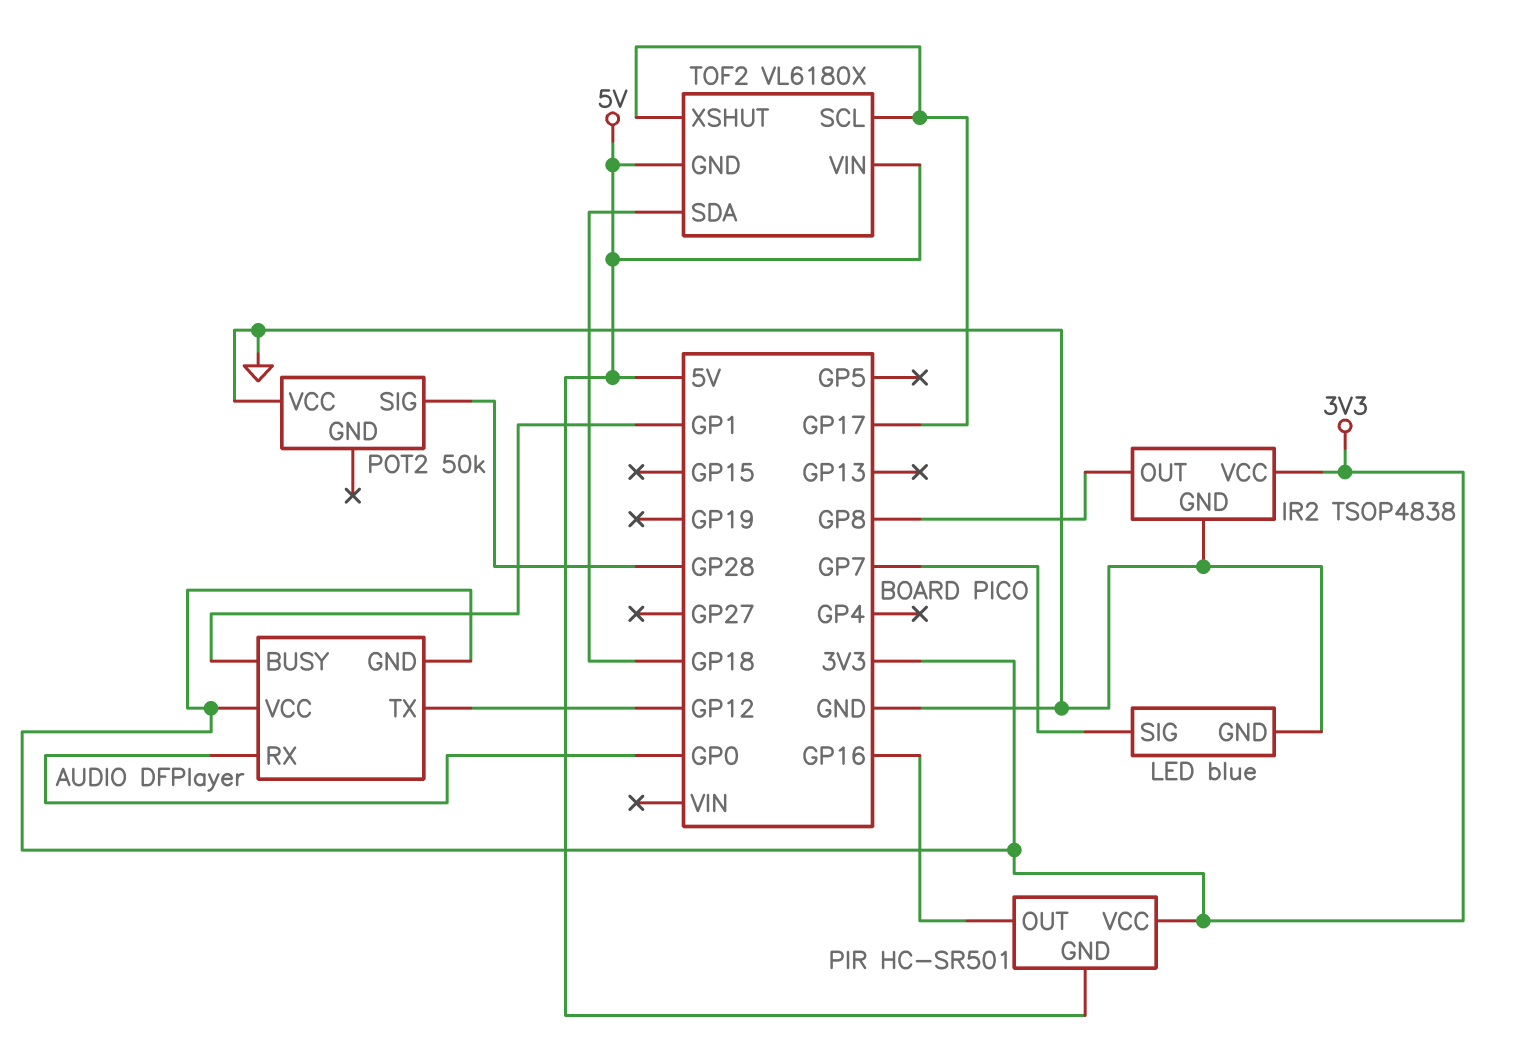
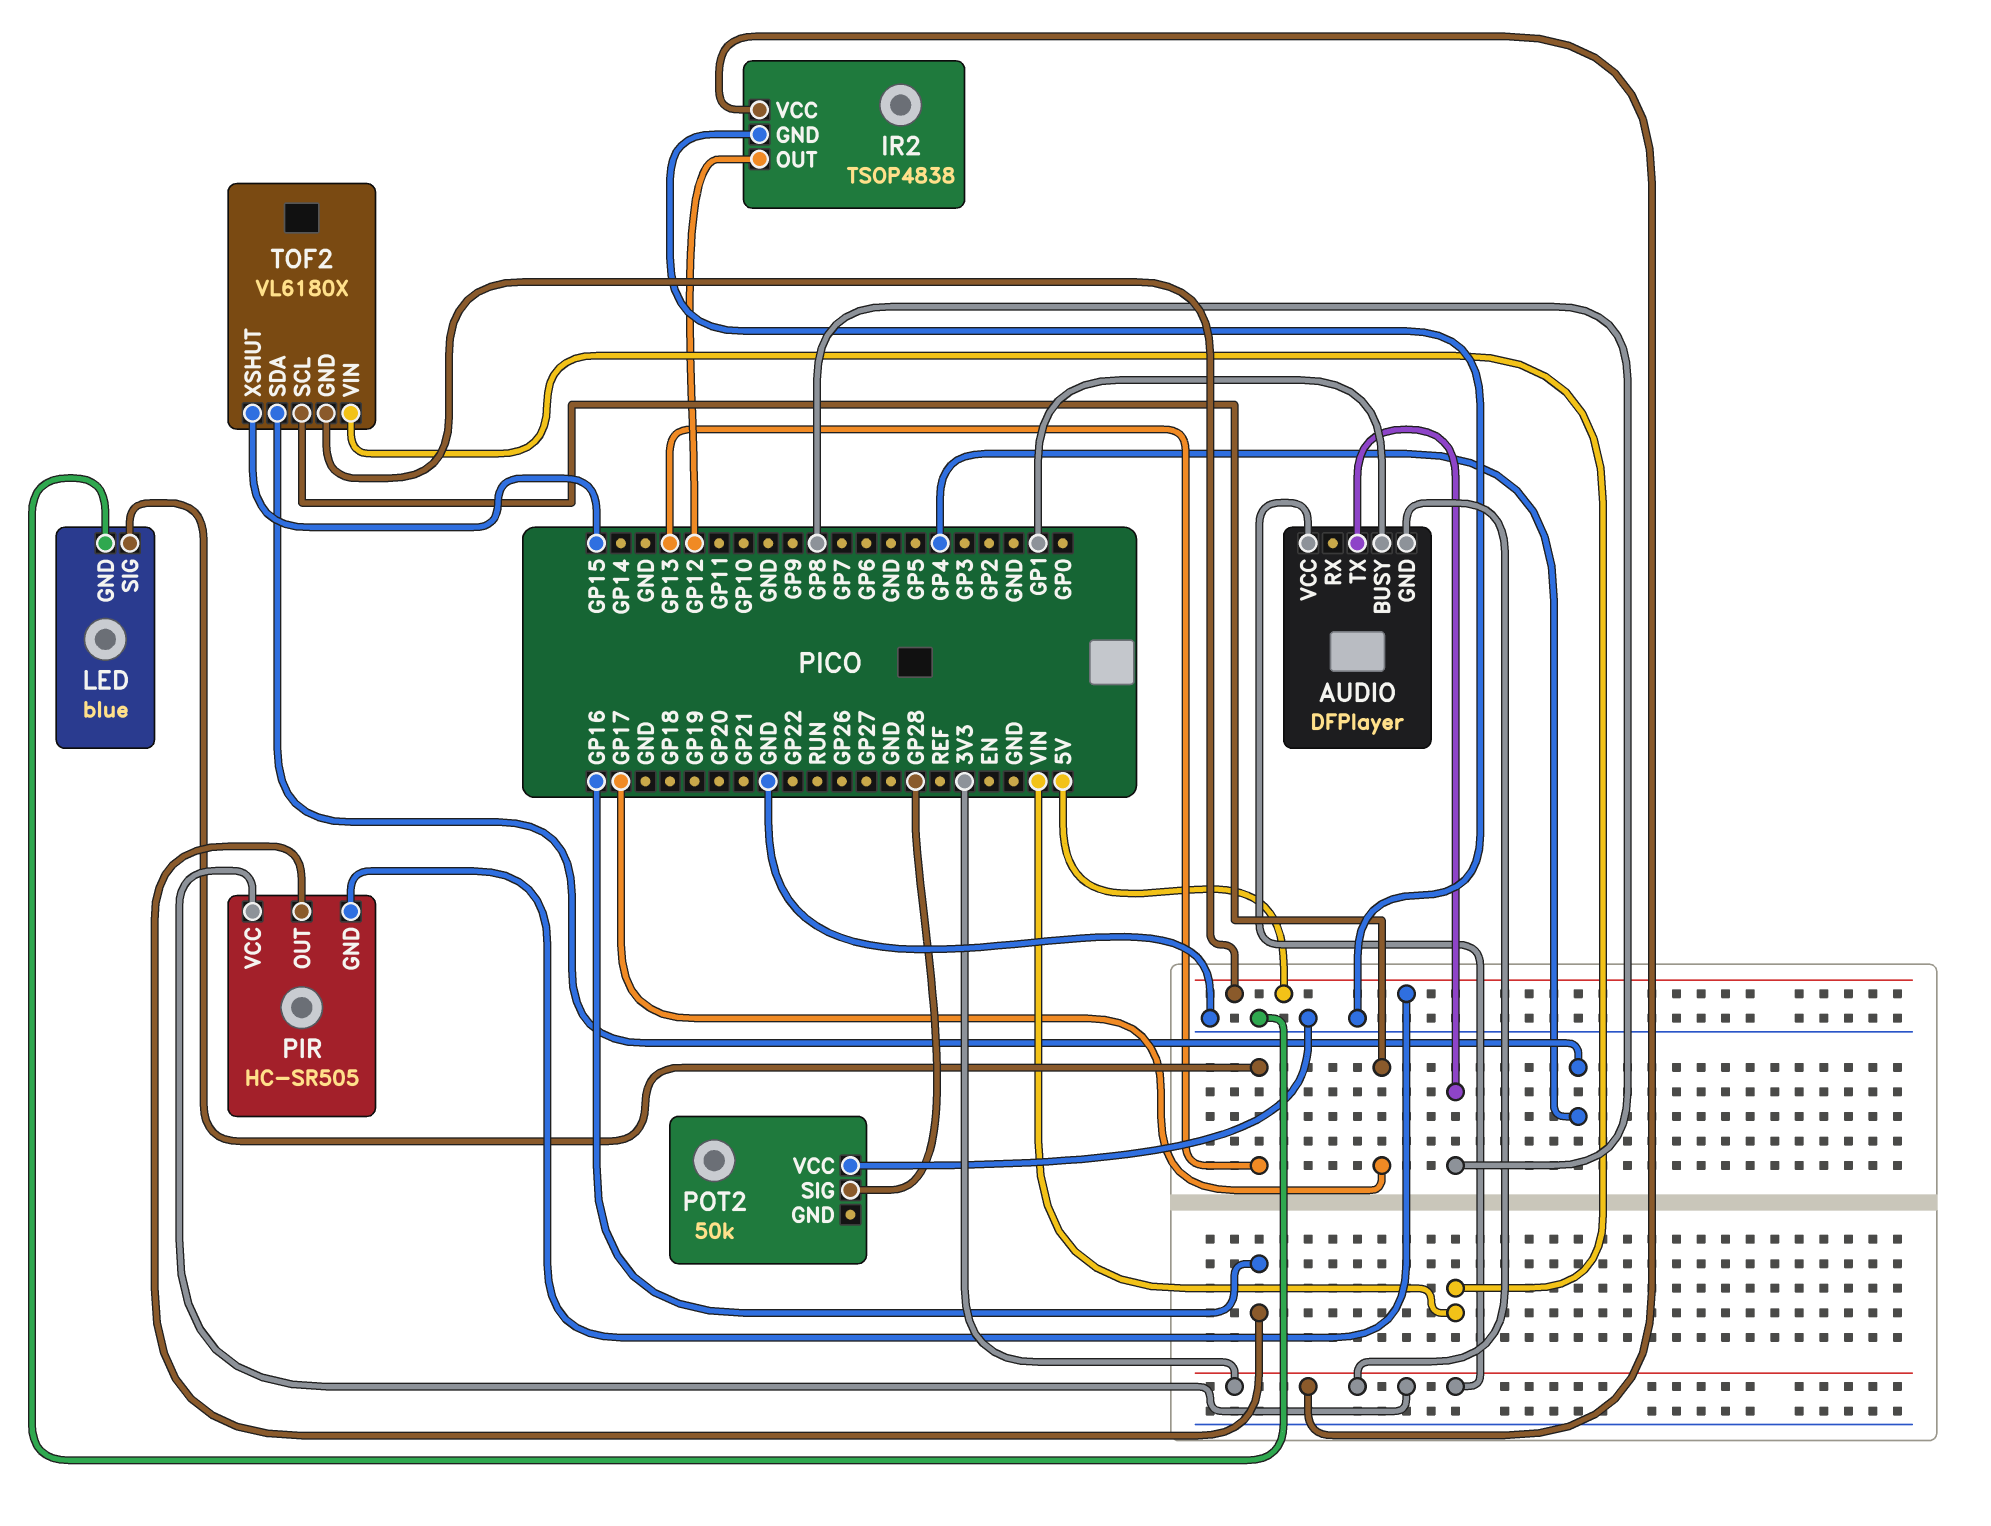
AUDIO pin RX: GP0 -> none
AUDIO pin TX: GP12 -> GP8
IR2 pin OUT: GP8 -> GP12
LED pin SIG: GP7 -> GP13
PIR: HC-SR501 -> HC-SR505
TOF2 pin SDA: GP18 -> GP4
TOF2 pin VIN: 5V -> VIN
TOF2 pin XSHUT: GP17 -> GP15

